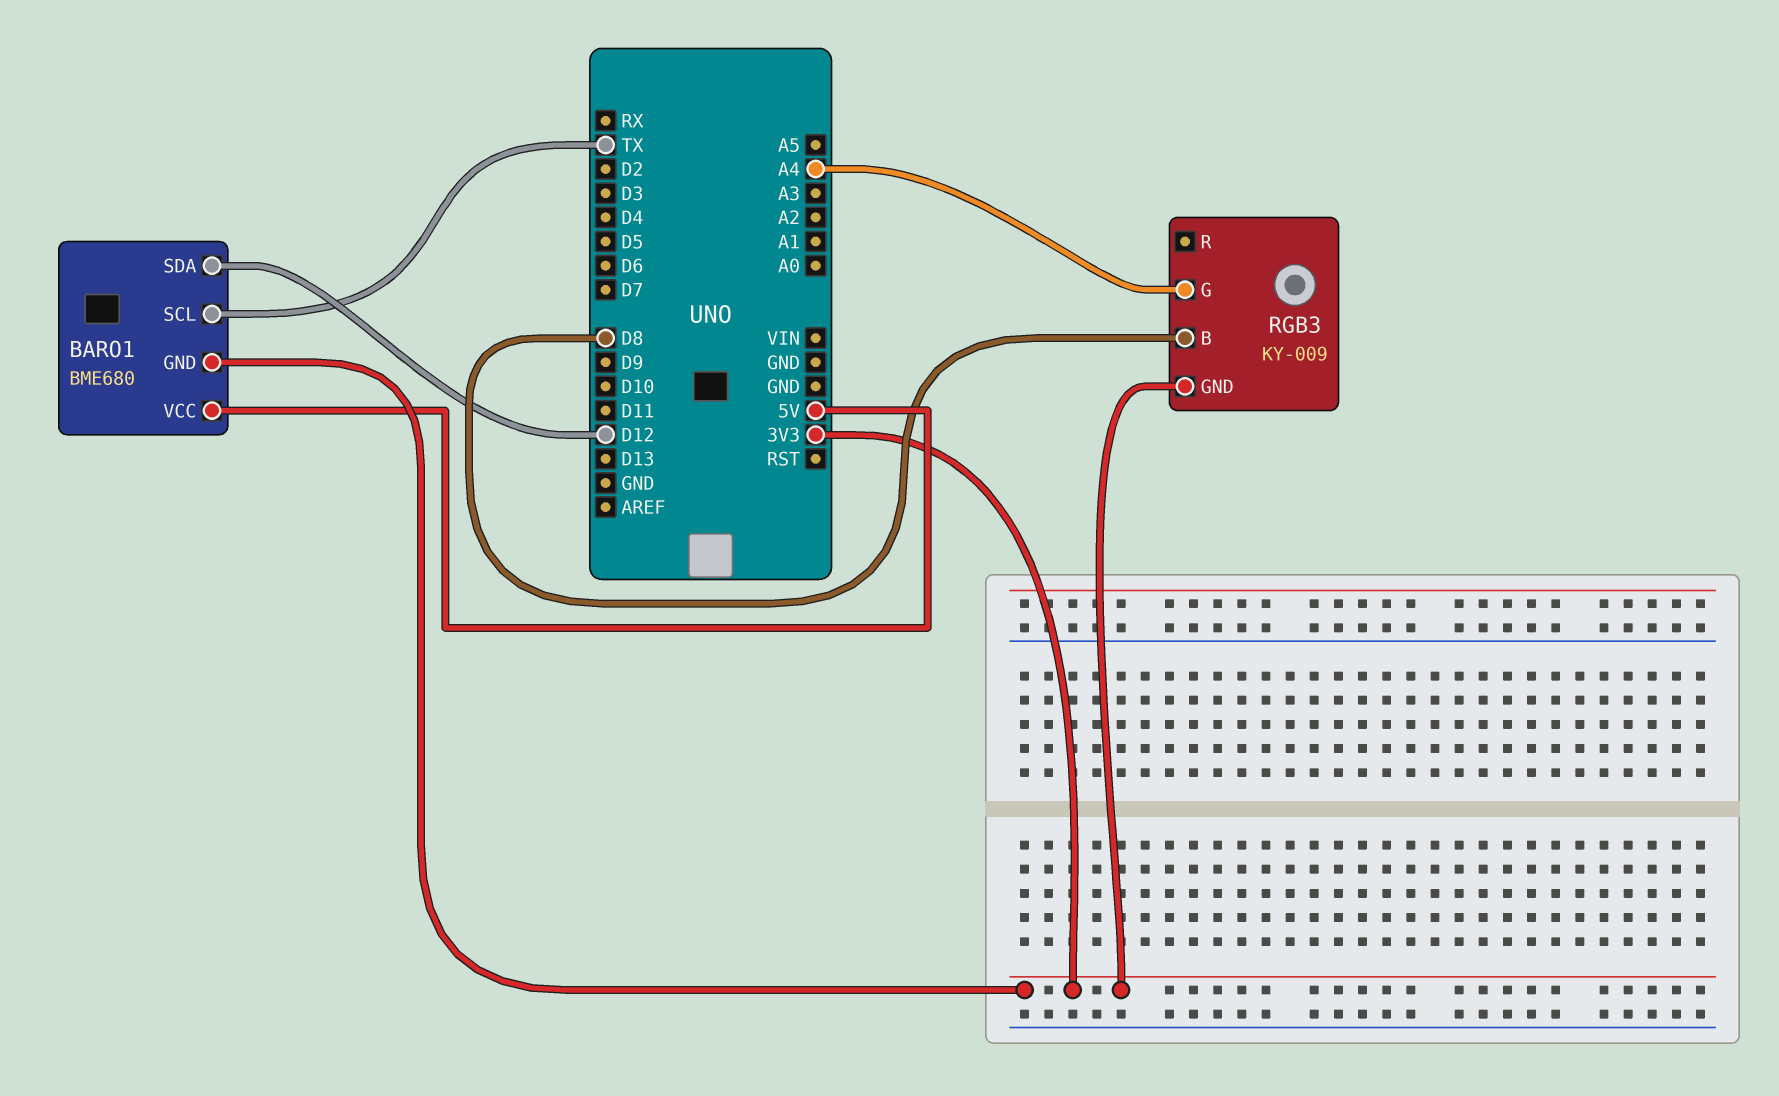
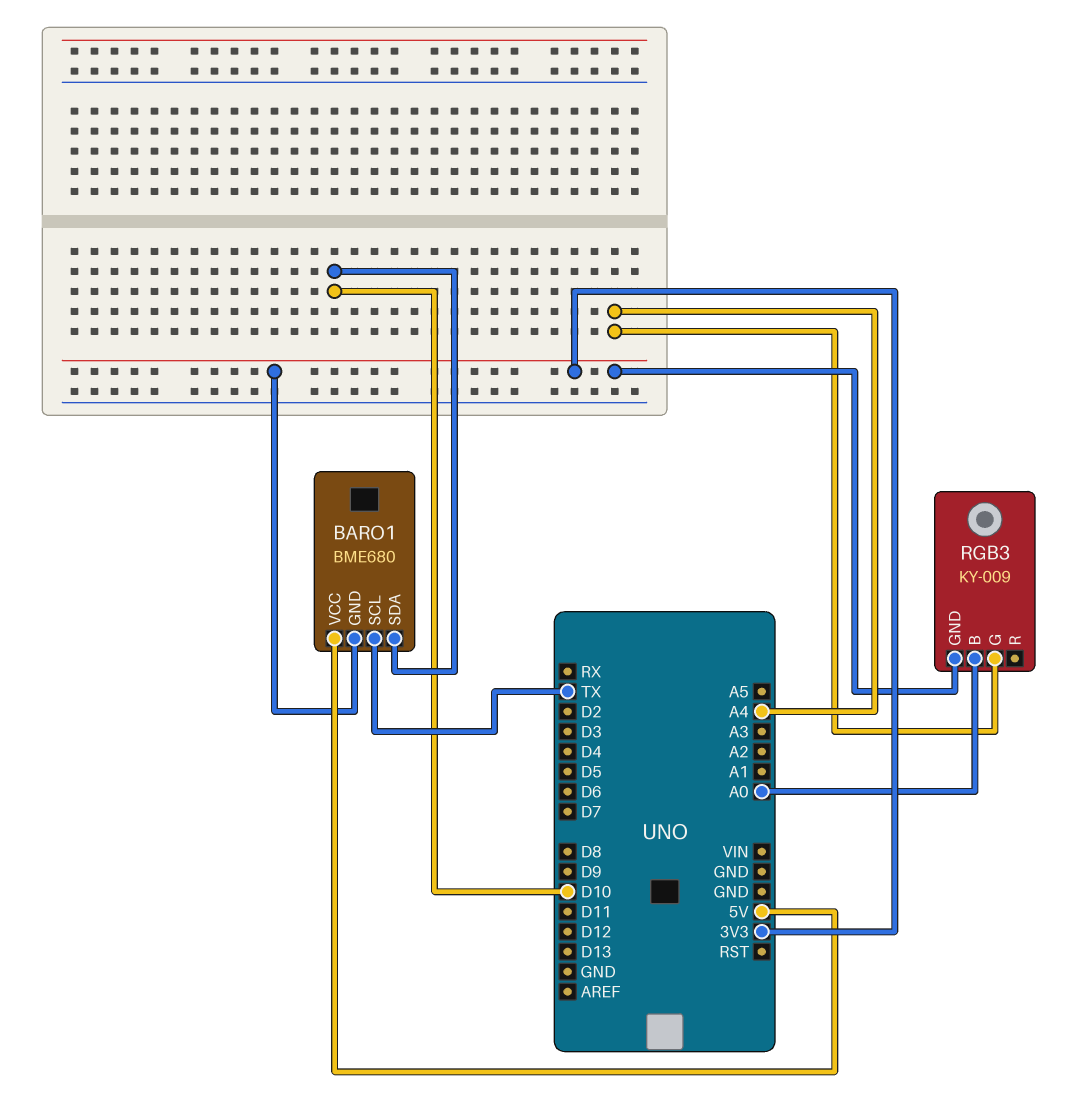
BARO1 pin SDA: D12 -> D10
RGB3 pin B: D8 -> A0

